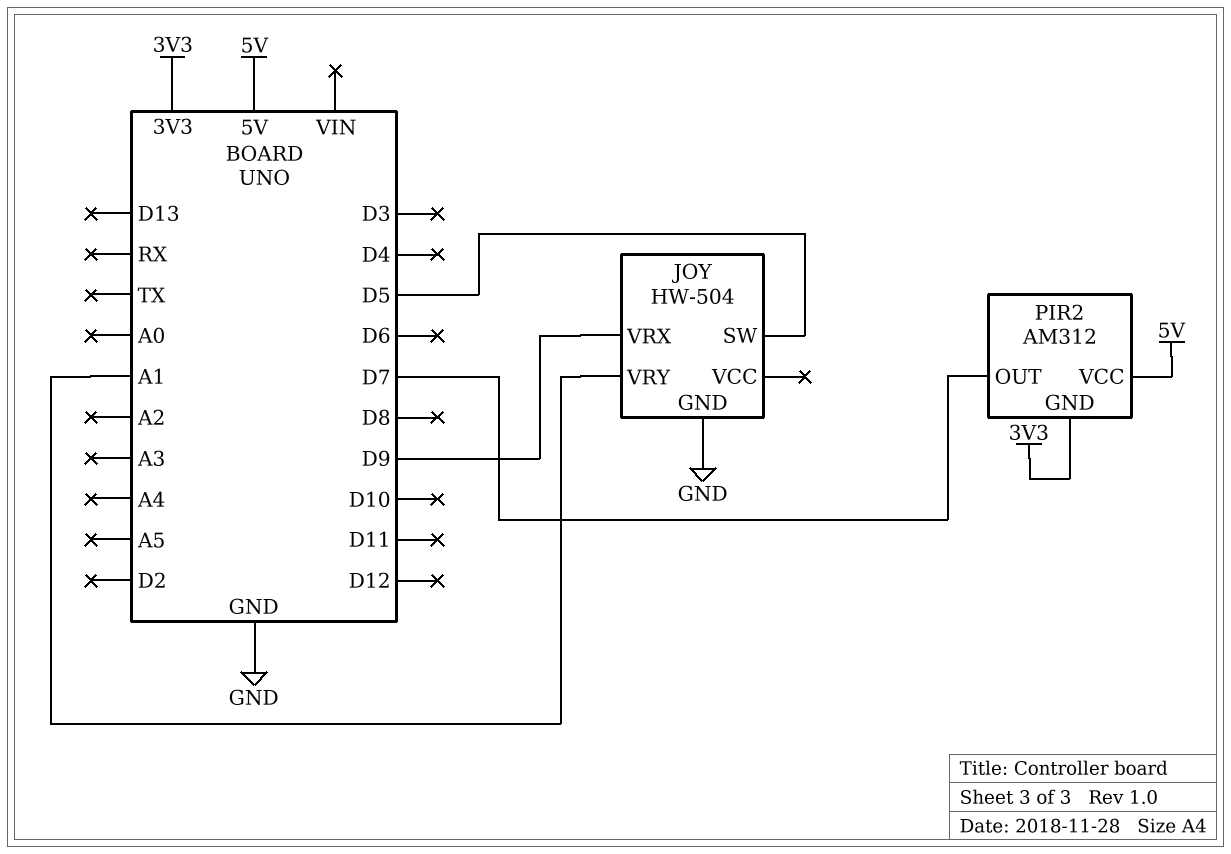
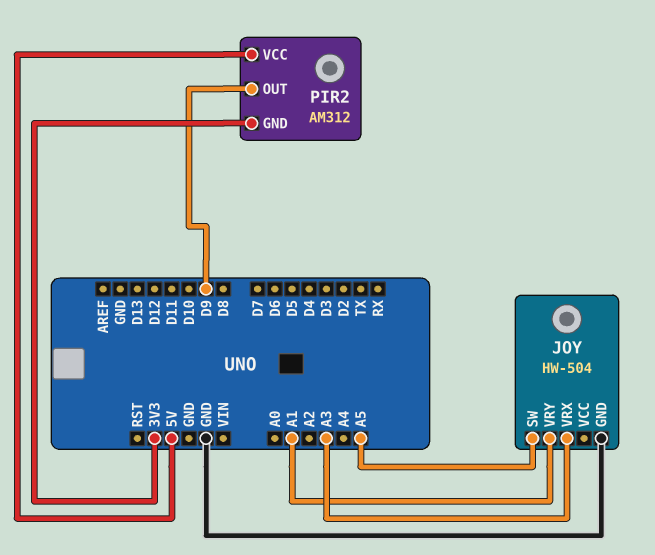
JOY pin SW: D5 -> A5
JOY pin VRX: D9 -> A3
PIR2 pin OUT: D7 -> D9

